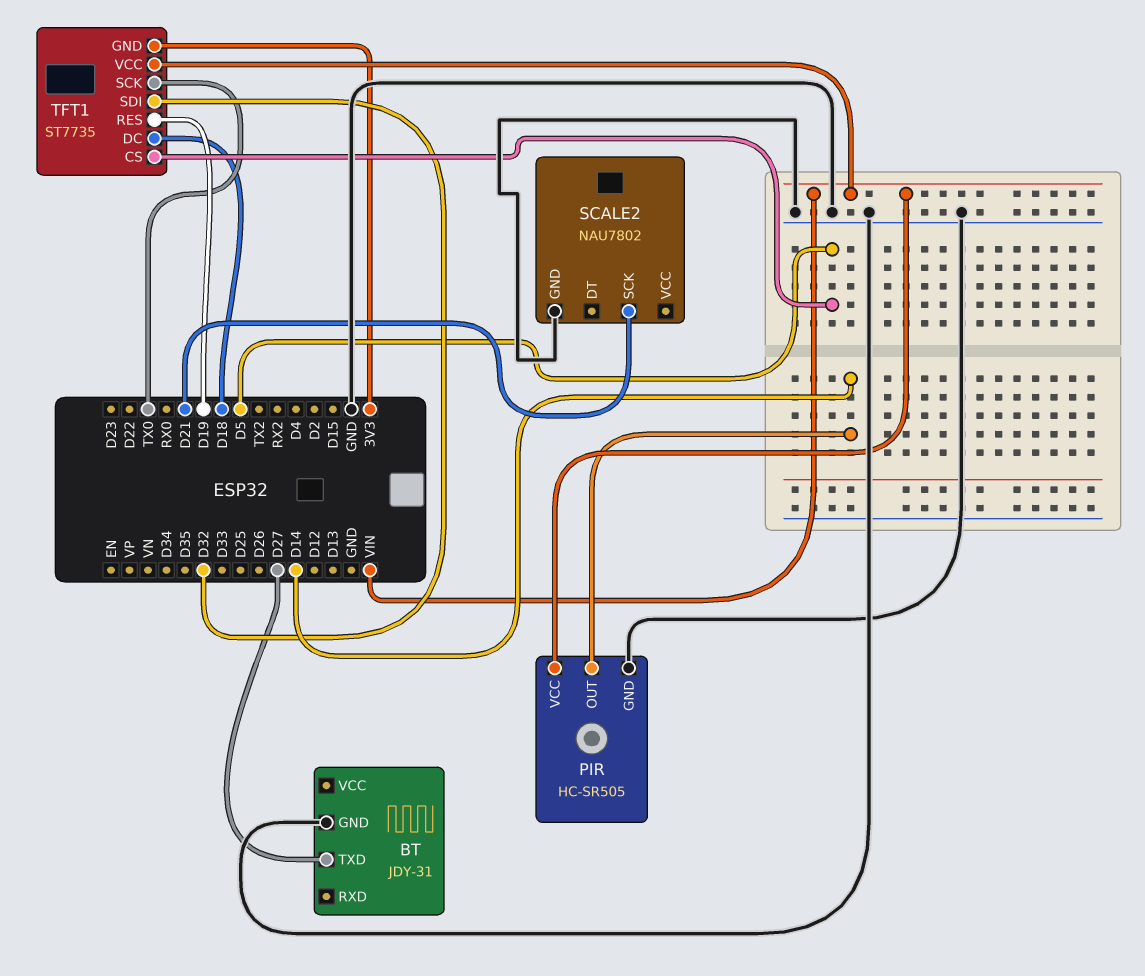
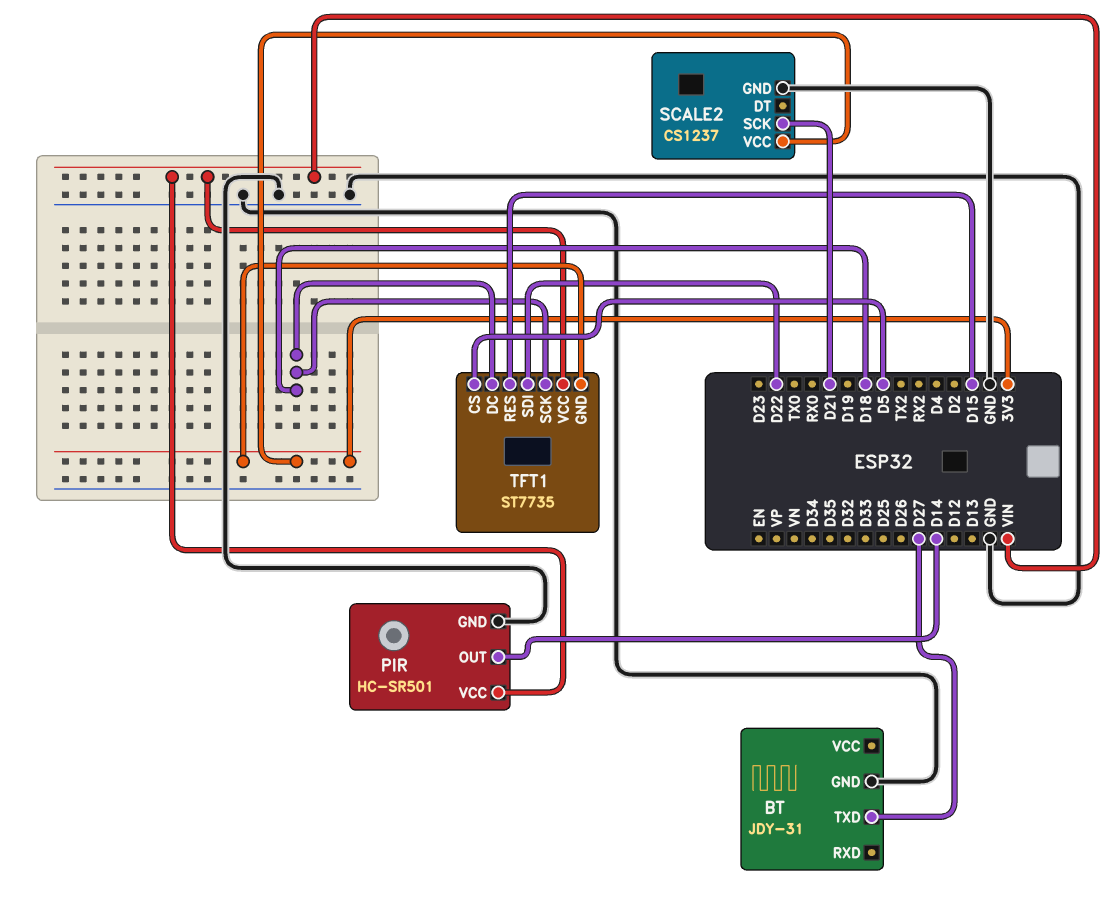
PIR: HC-SR505 -> HC-SR501
SCALE2: NAU7802 -> CS1237
SCALE2 pin VCC: none -> 3V3
TFT1 pin RES: D19 -> D15
TFT1 pin SCK: TX0 -> D18
TFT1 pin SDI: D32 -> D22

